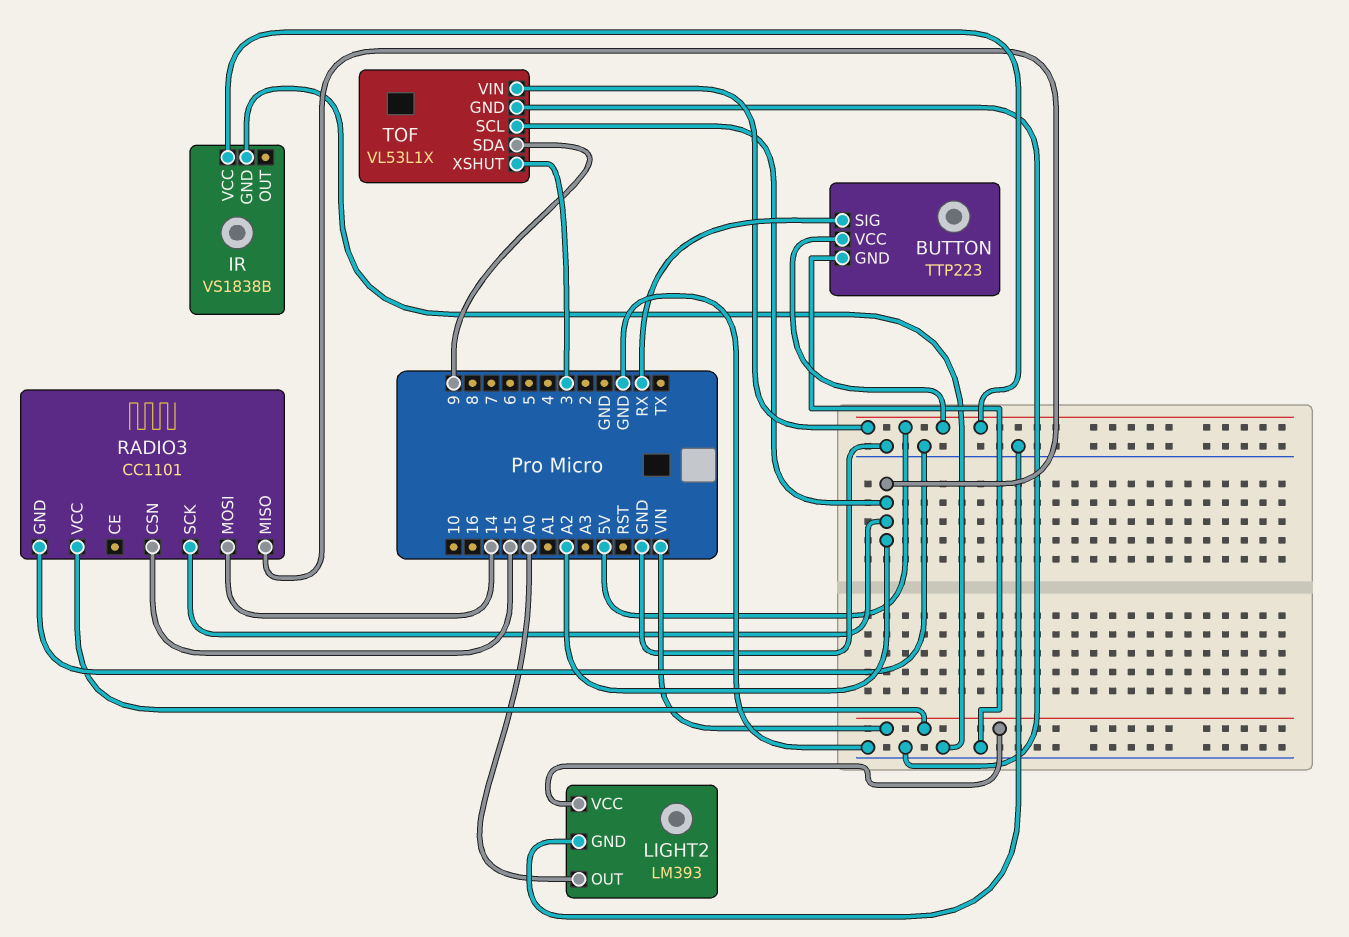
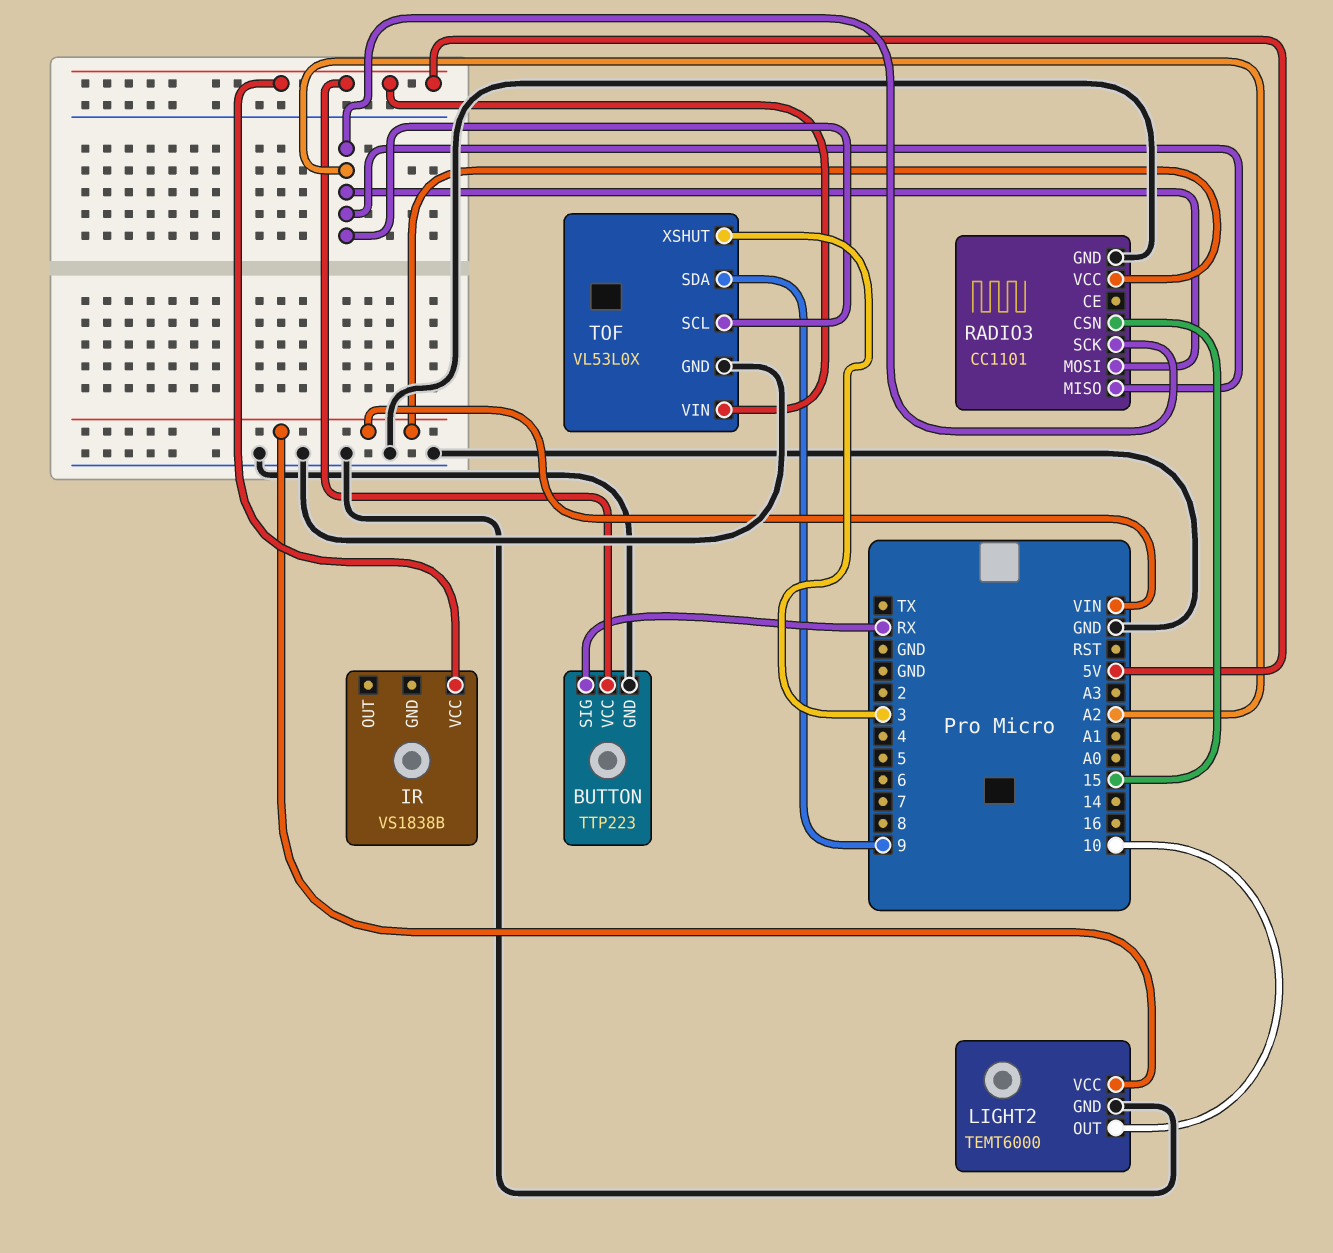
IR pin GND: GND -> none
LIGHT2: LM393 -> TEMT6000
LIGHT2 pin OUT: A0 -> 10
RADIO3 pin MOSI: 14 -> A2
TOF: VL53L1X -> VL53L0X

